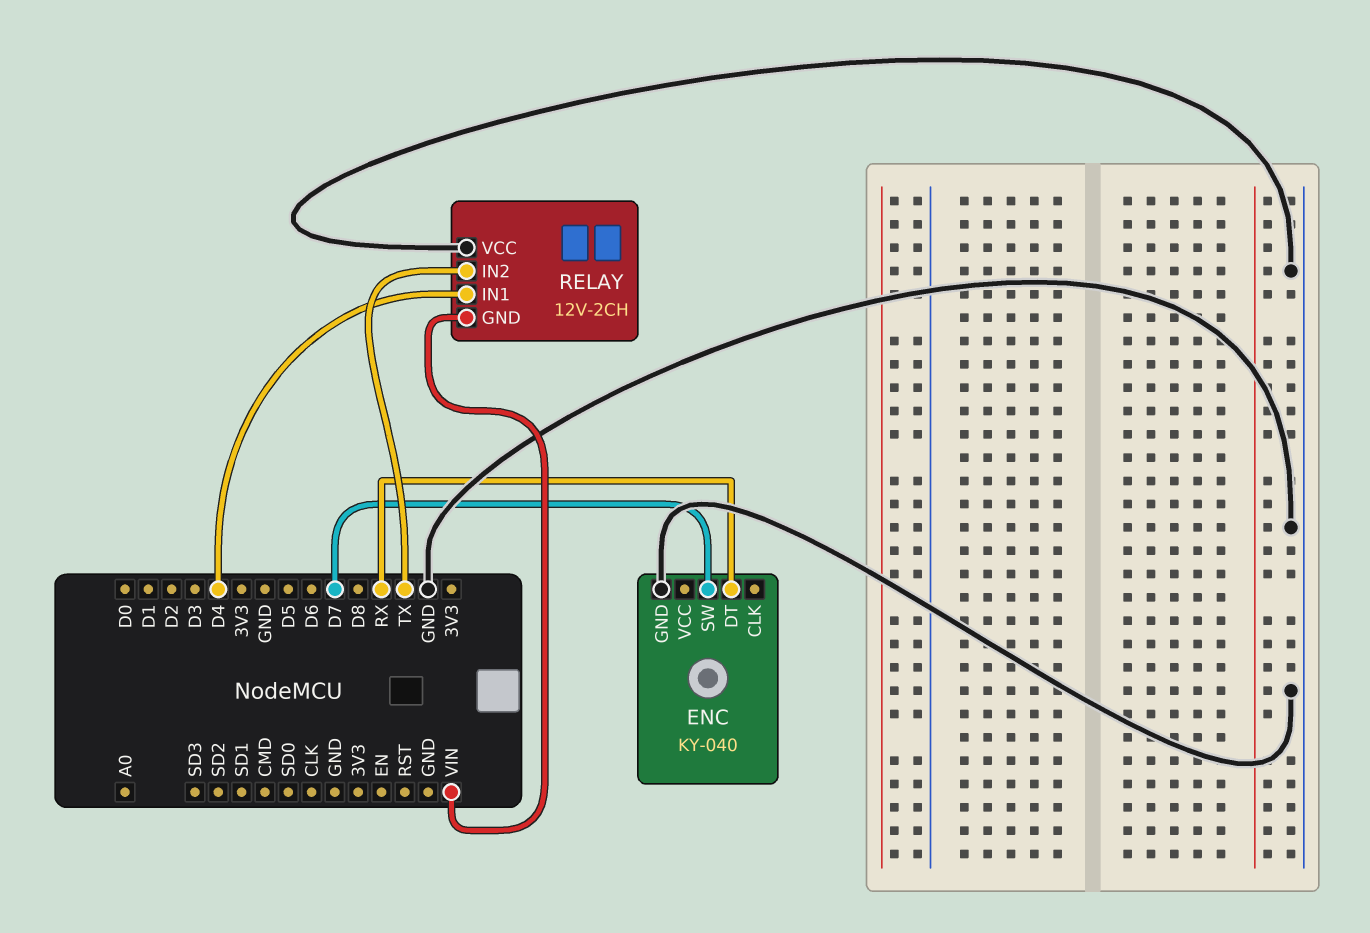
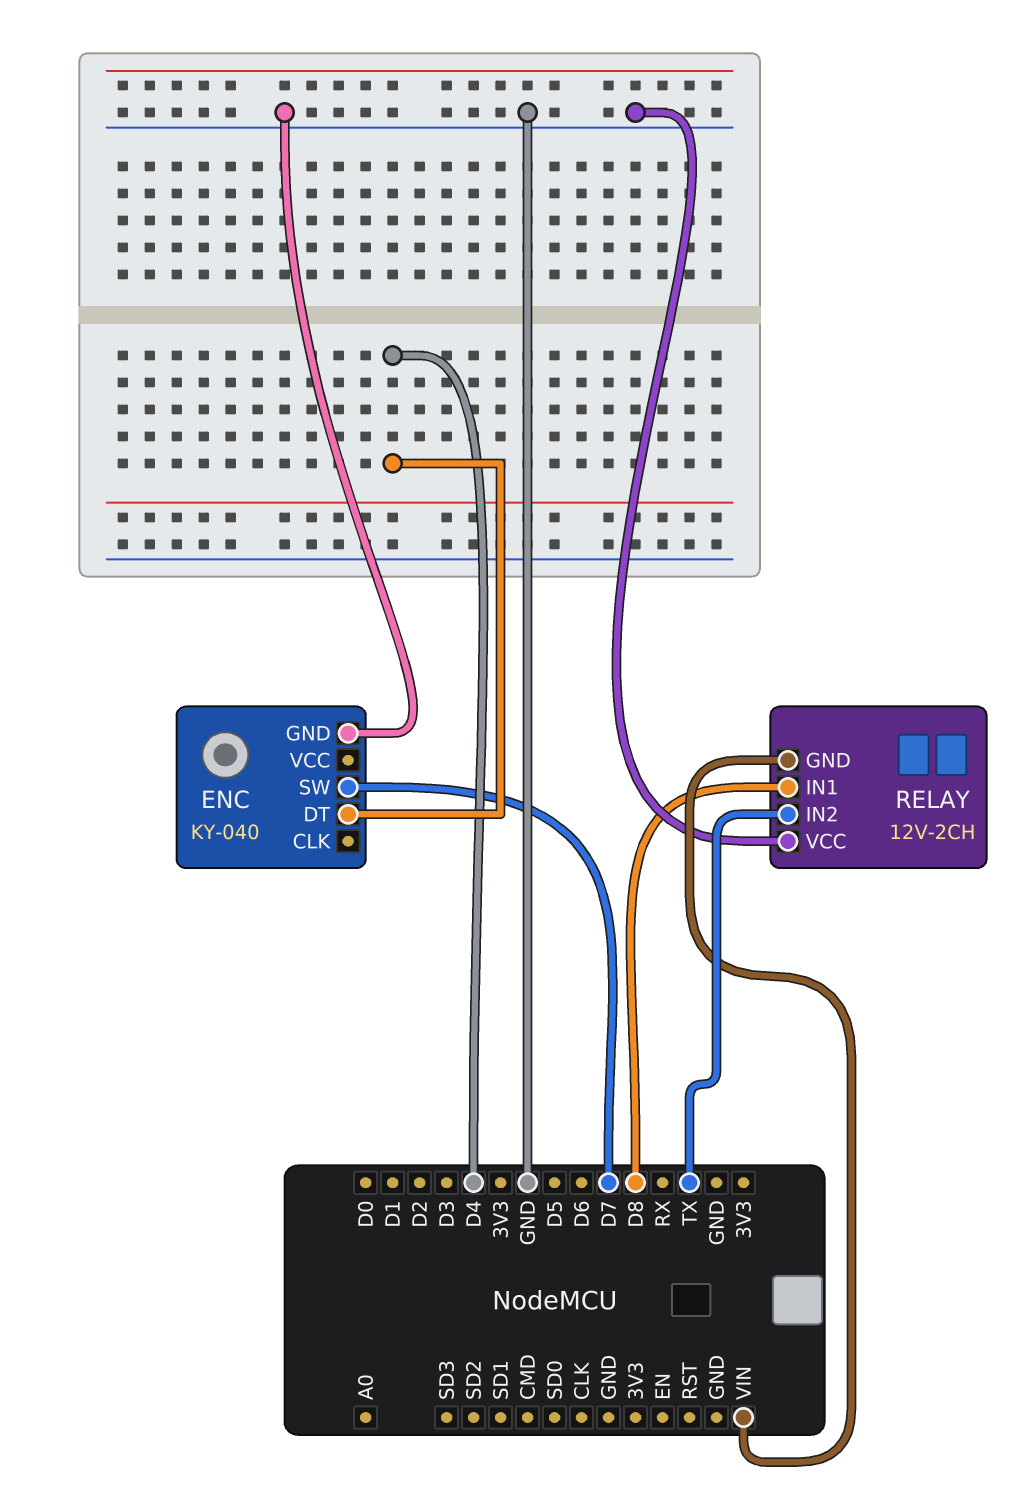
ENC pin DT: RX -> D4
RELAY pin IN1: D4 -> D8

